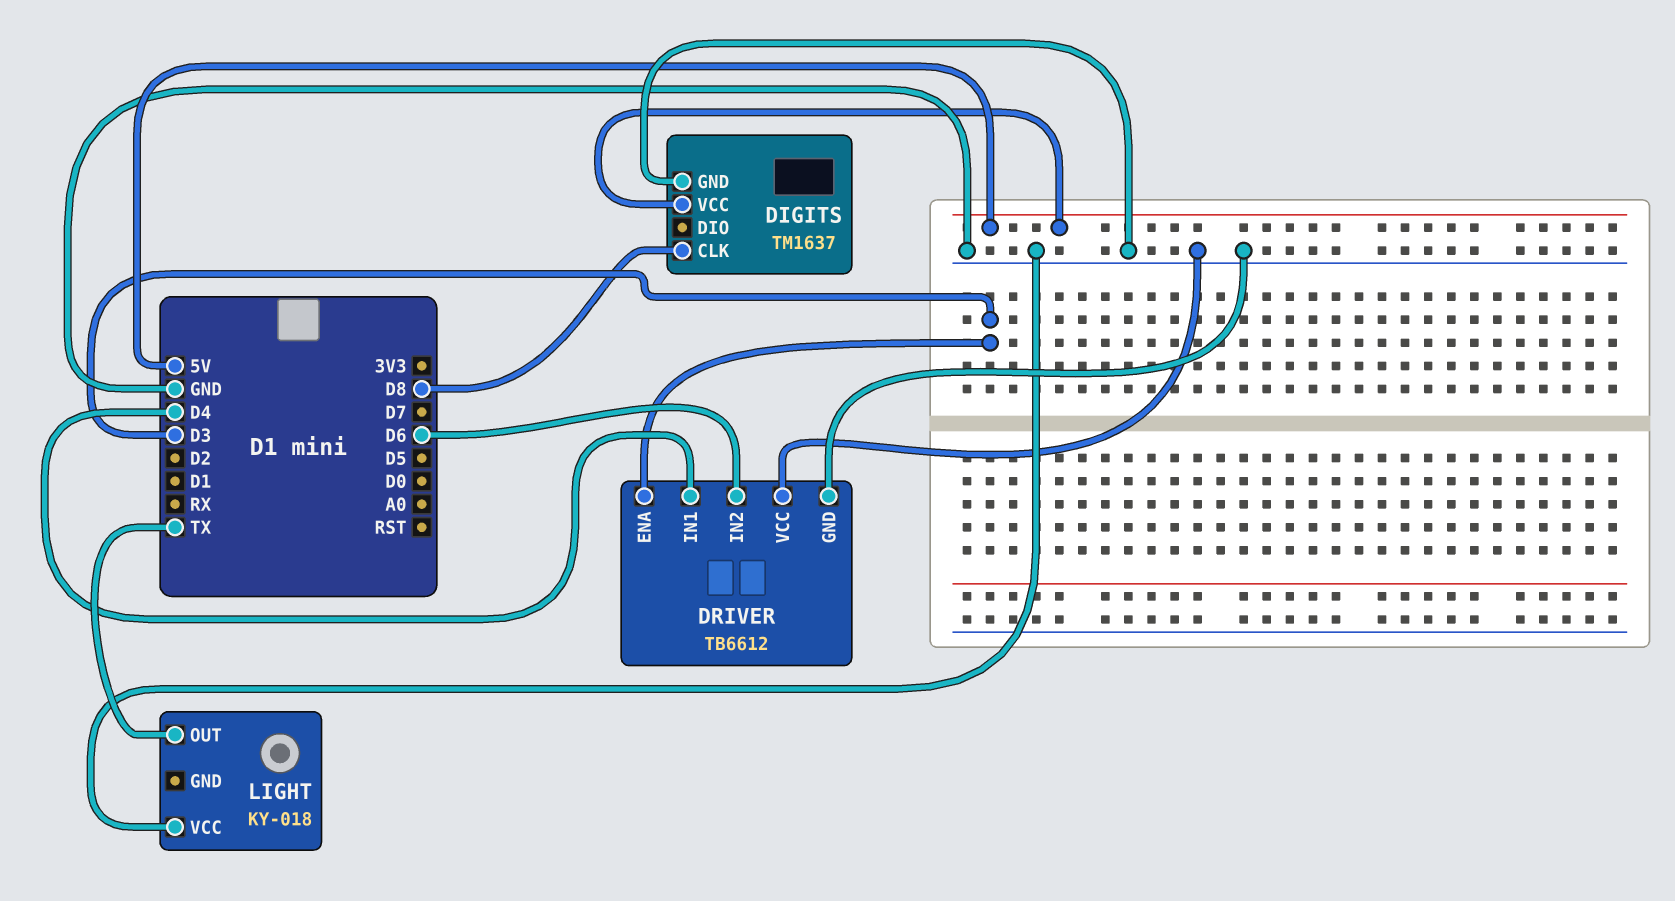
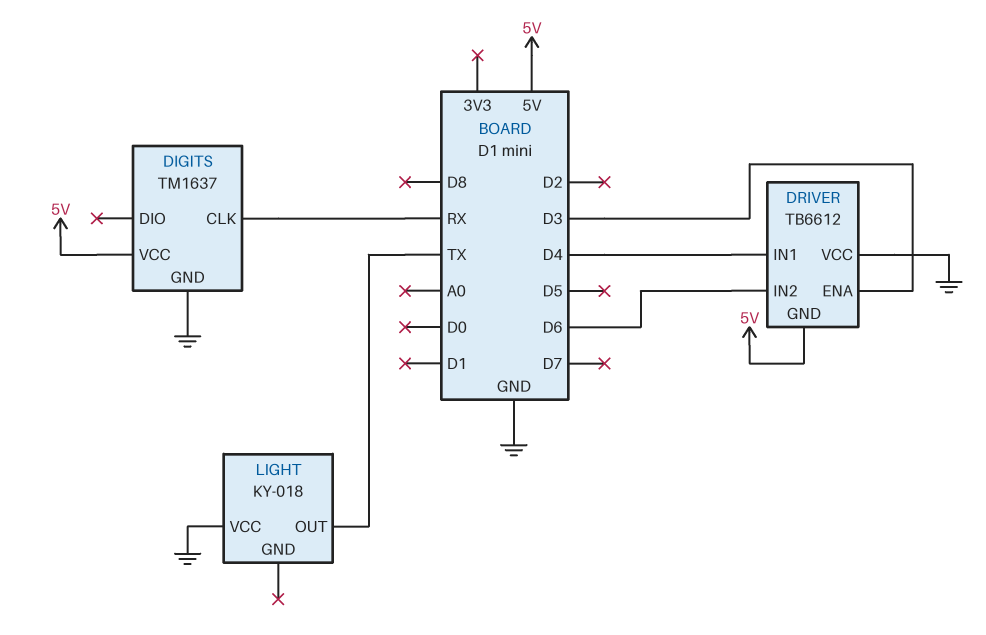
DIGITS pin CLK: D8 -> RX
DRIVER pin GND: GND -> 5V

